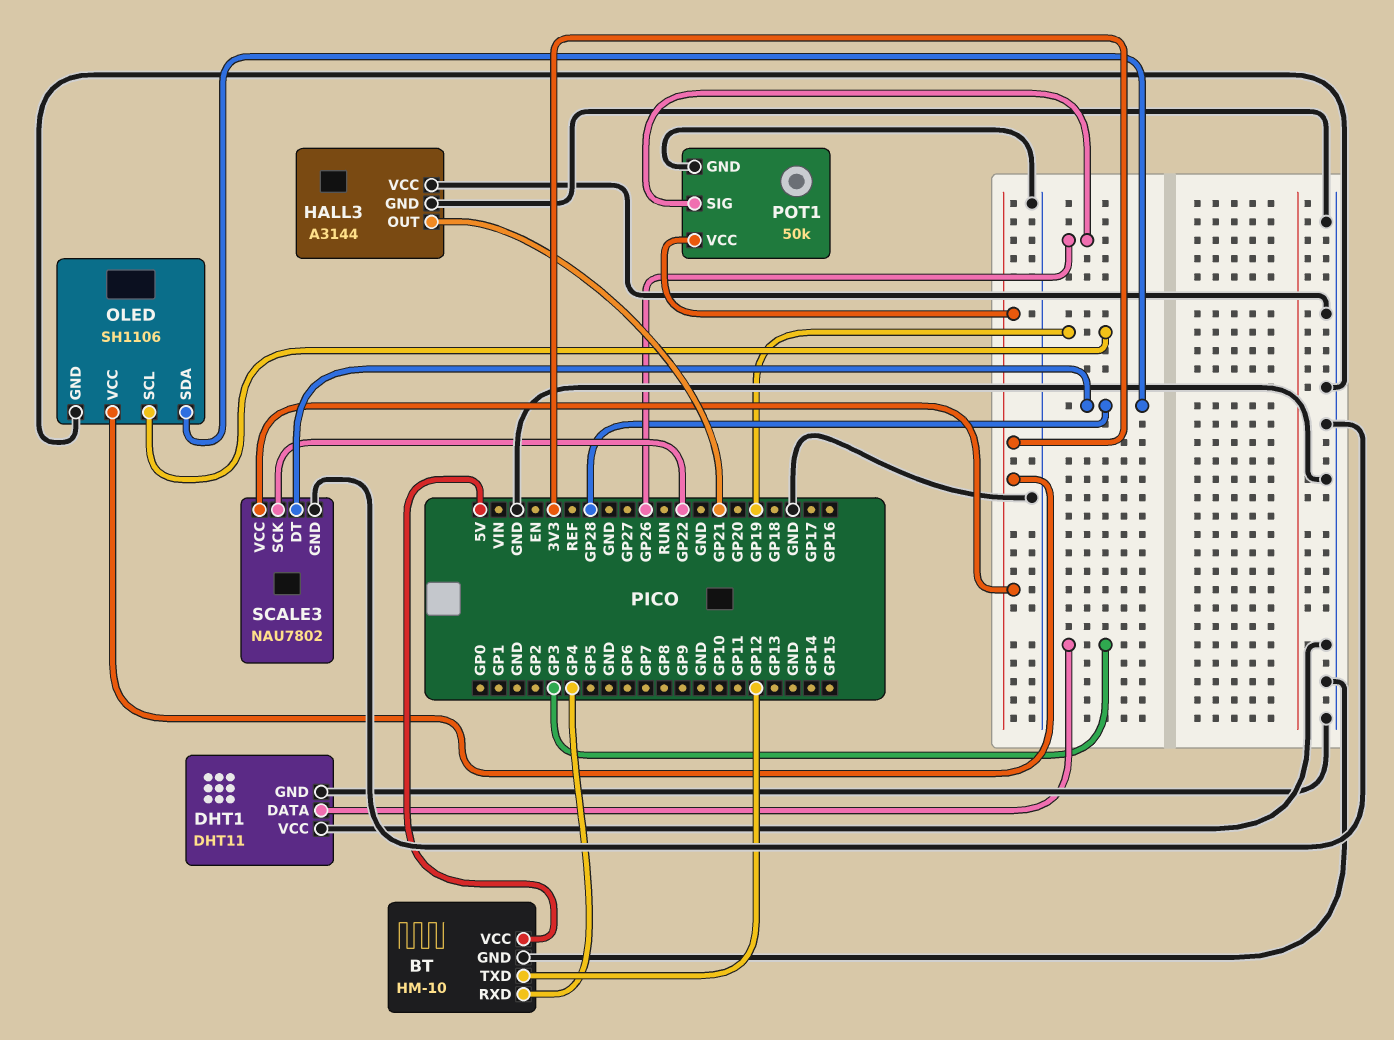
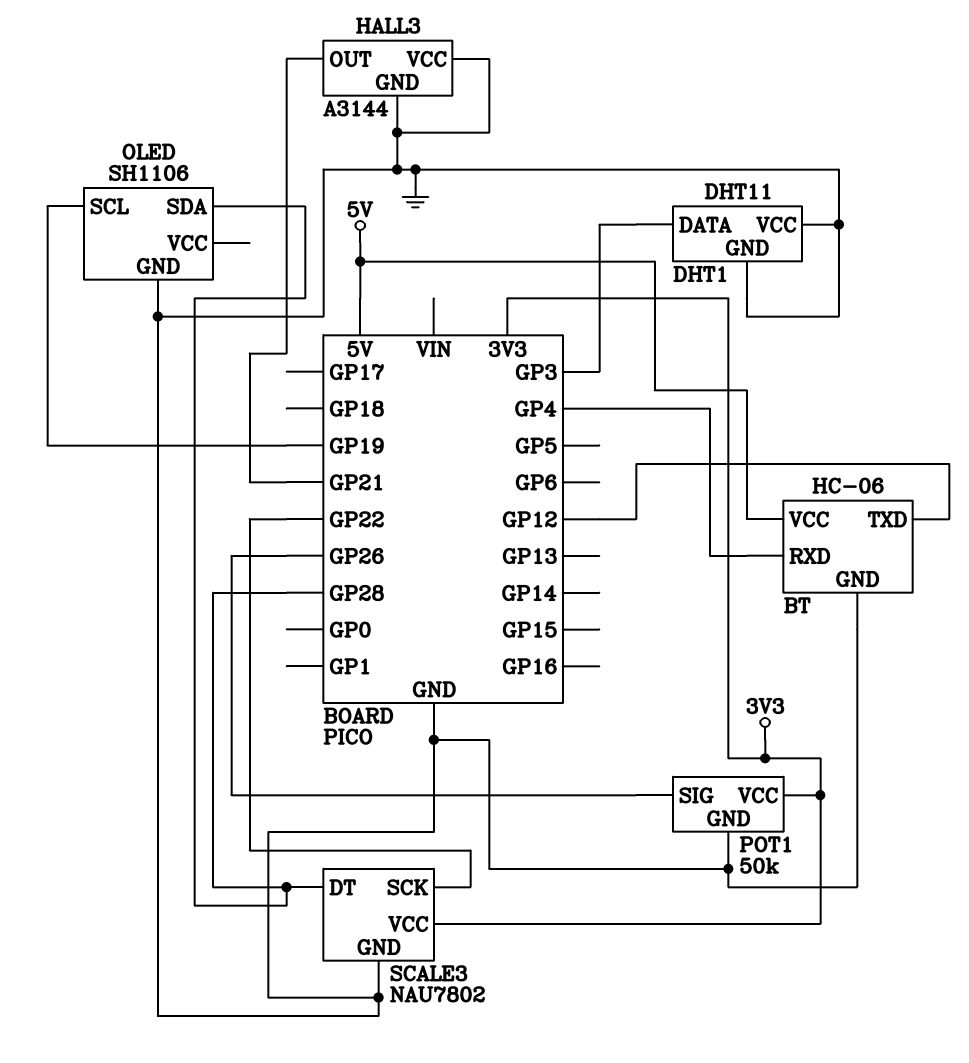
BT: HM-10 -> HC-06
OLED pin VCC: 3V3 -> none

